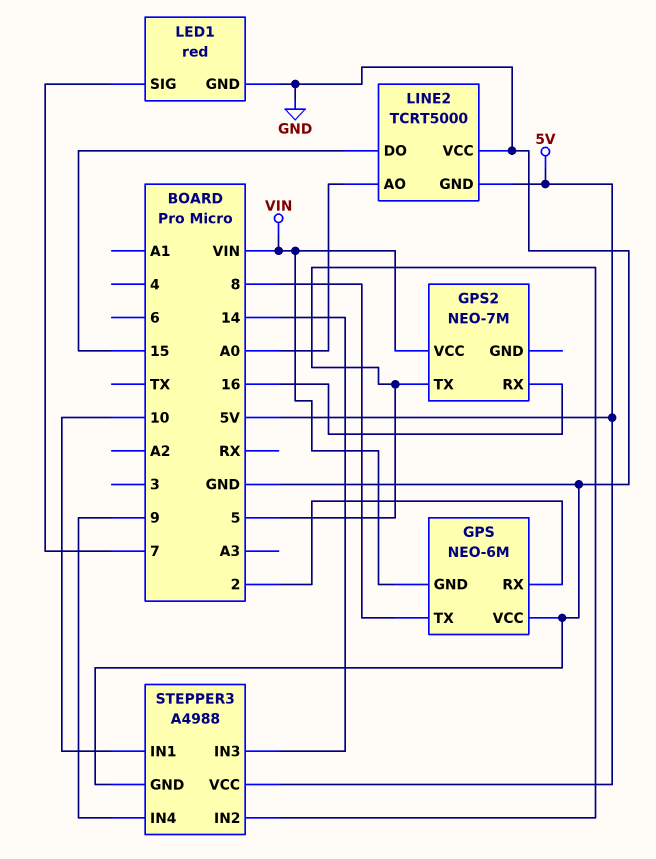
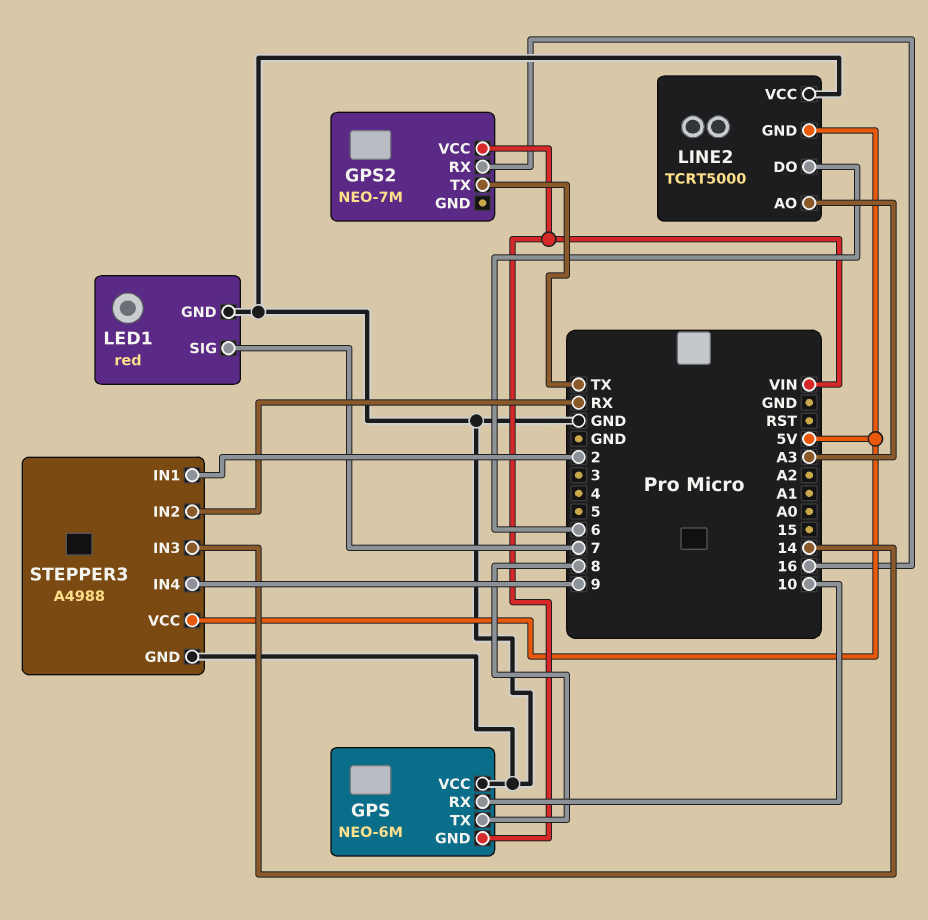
GPS pin RX: 2 -> 10
GPS2 pin TX: 5 -> TX
LINE2 pin AO: A0 -> A3
LINE2 pin DO: 15 -> 6
STEPPER3 pin IN1: 10 -> 2
STEPPER3 pin IN2: 5 -> RX

